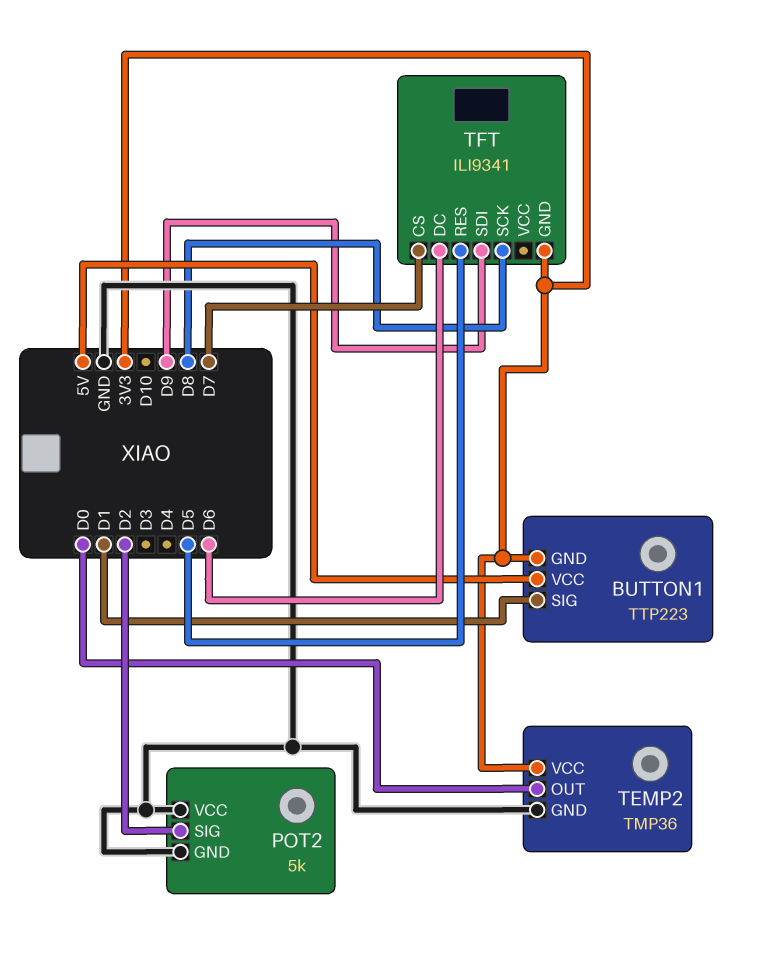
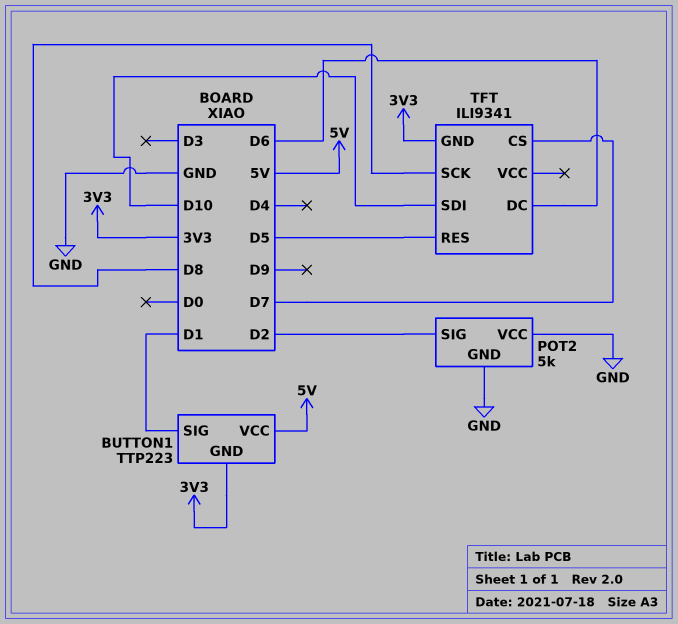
TEMP2: TMP36 -> none
TEMP2 pin GND: GND -> none
TEMP2 pin OUT: D0 -> none
TEMP2 pin VCC: 3V3 -> none
TFT pin SDI: D9 -> D10

